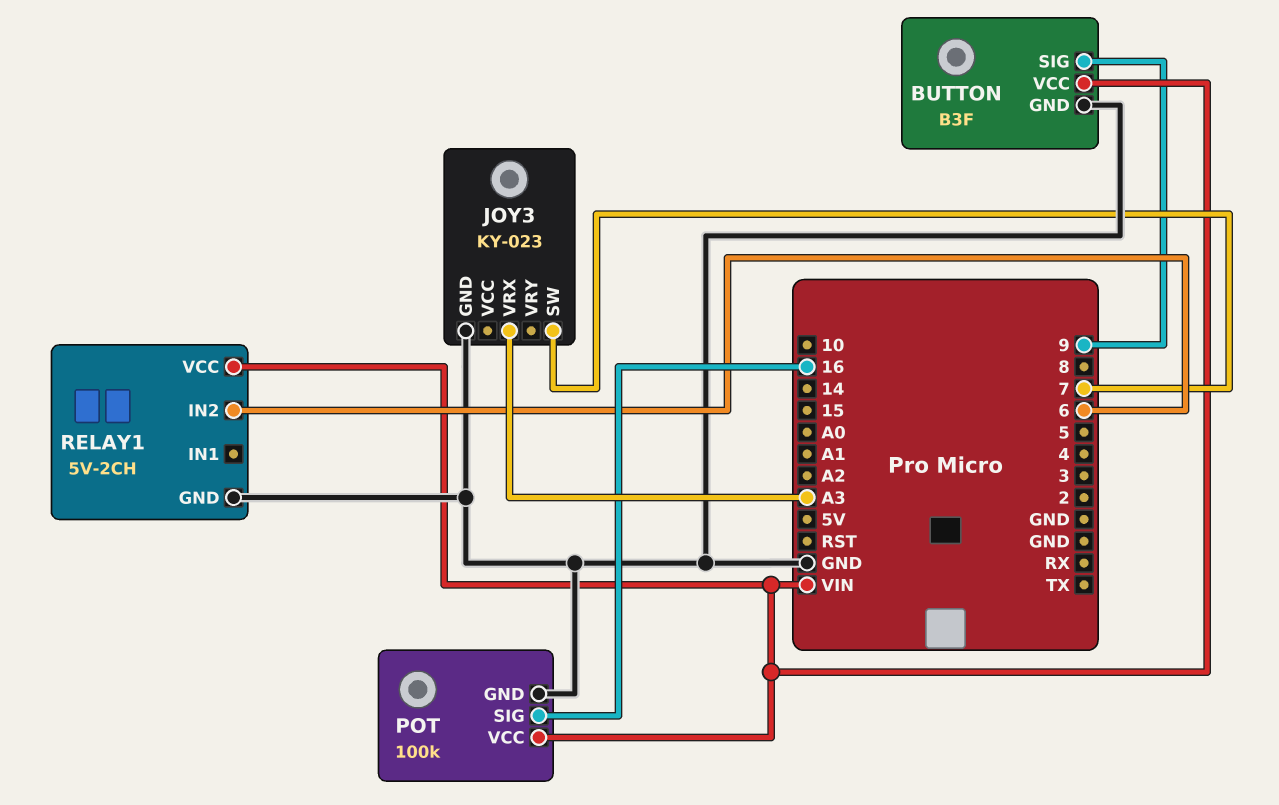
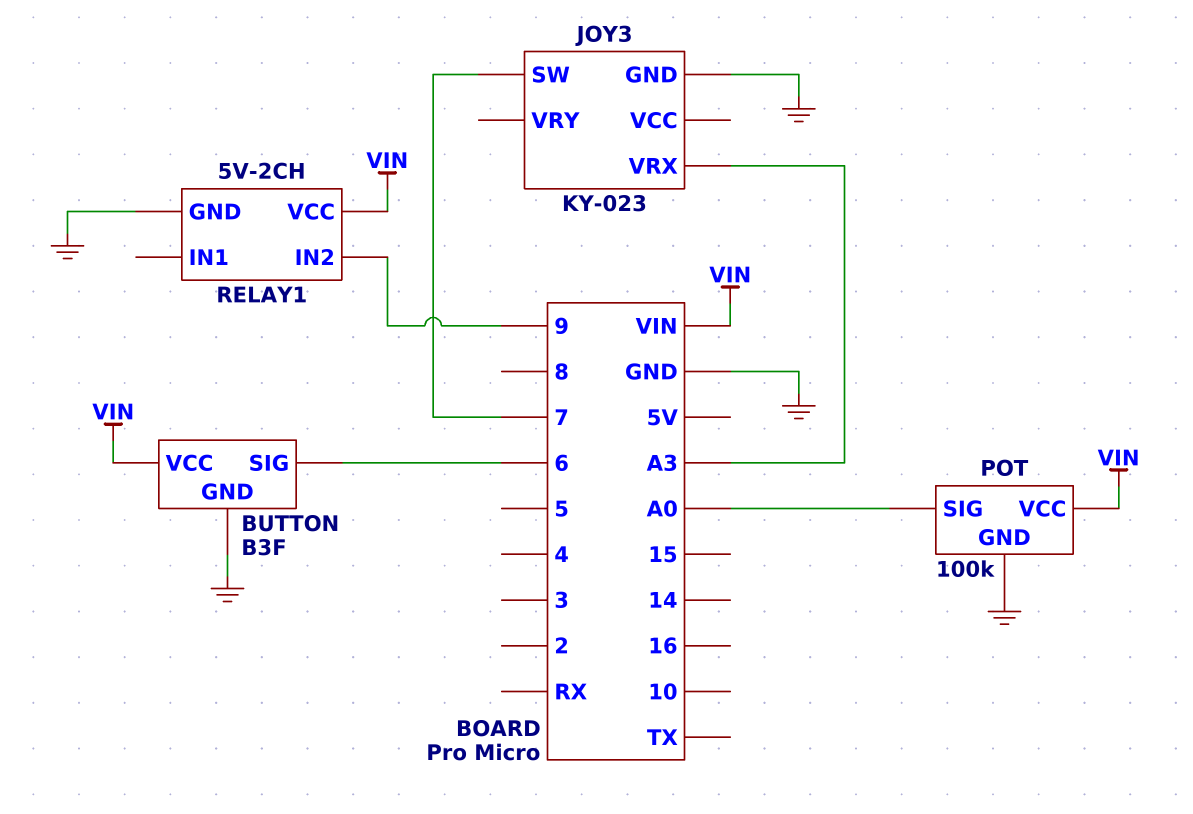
BUTTON pin SIG: 9 -> 6
POT pin SIG: 16 -> A0
RELAY1 pin IN2: 6 -> 9

